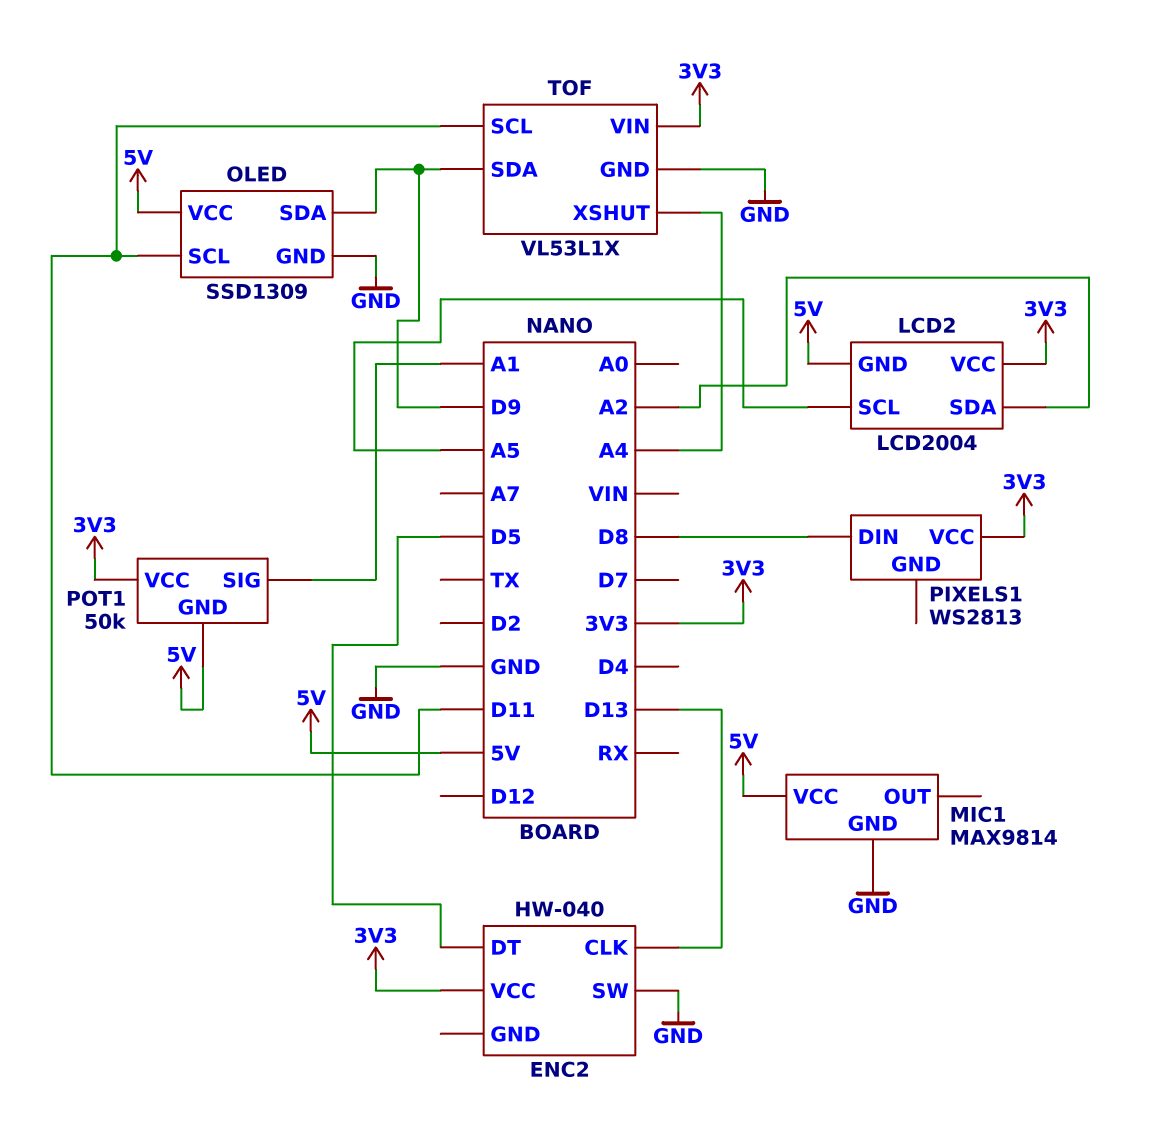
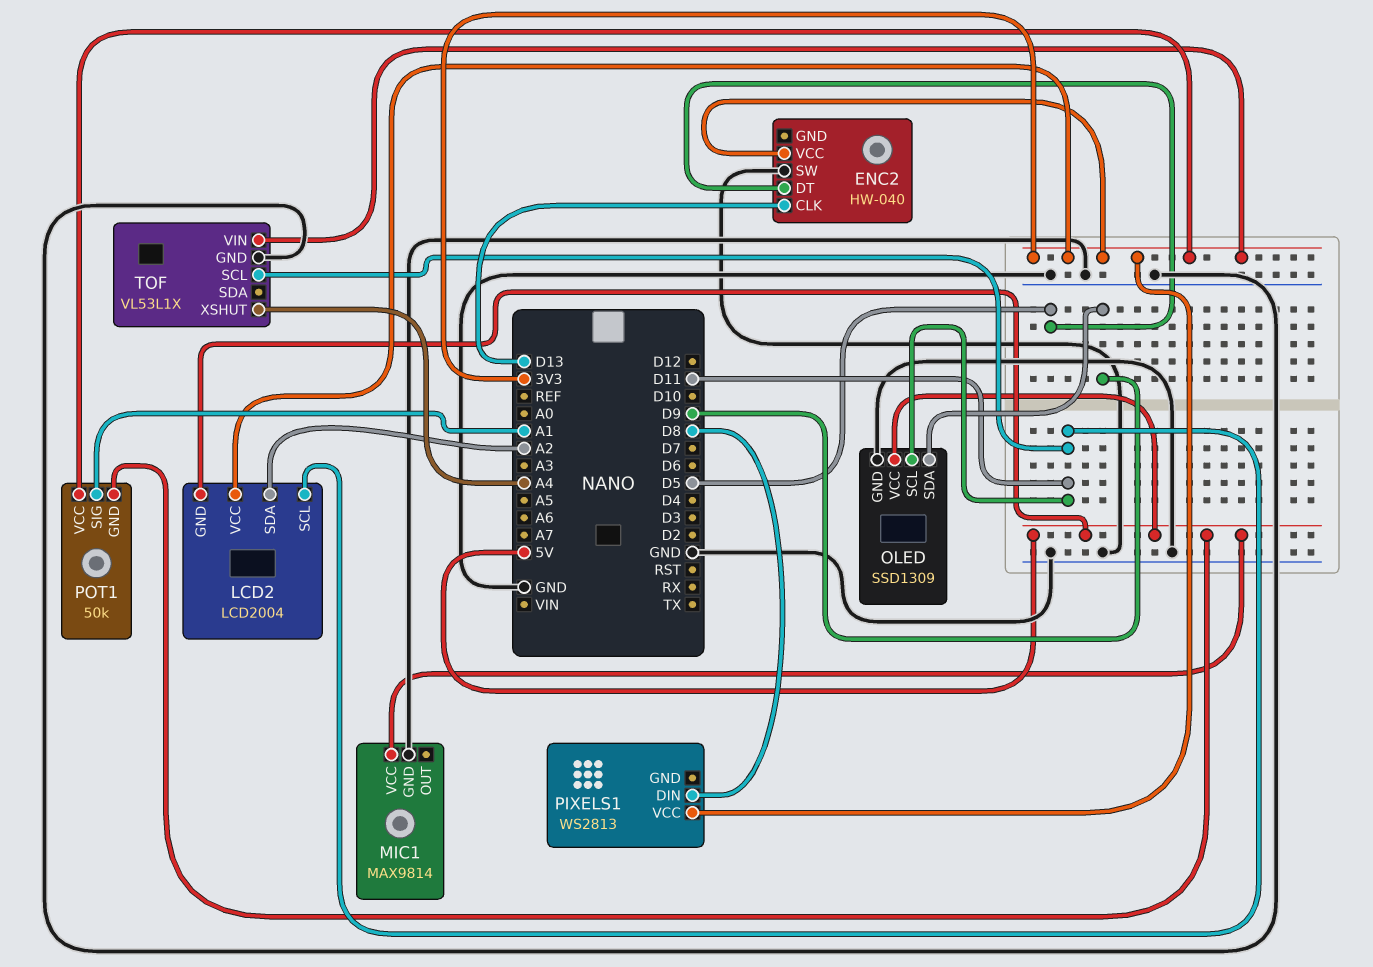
LCD2 pin SCL: A5 -> D11
TOF pin SDA: D9 -> none

